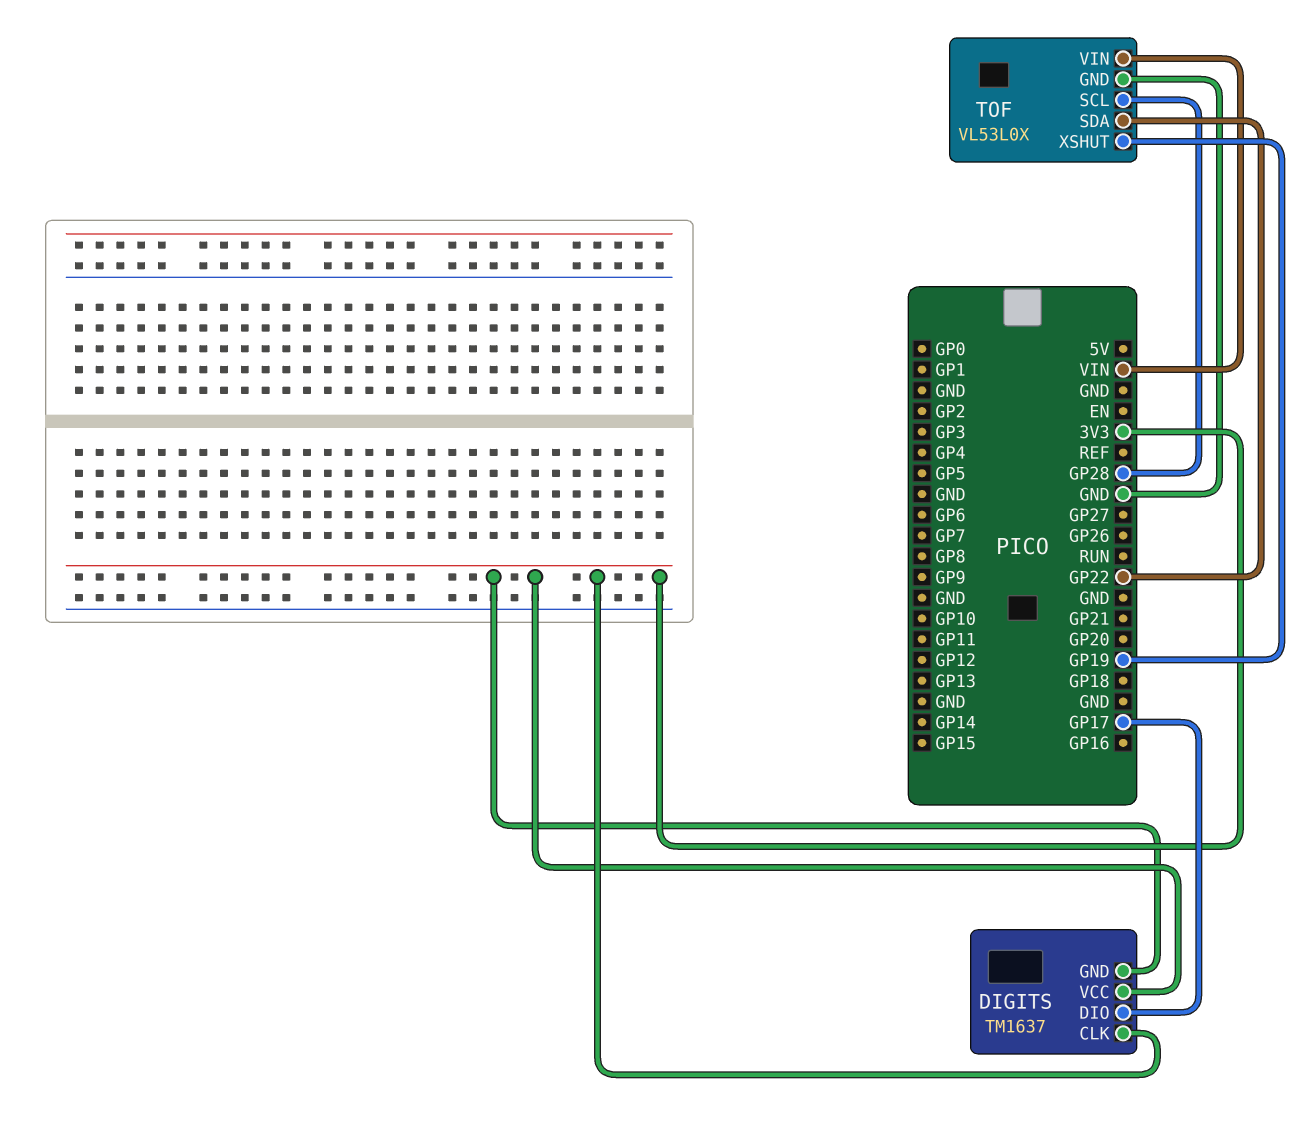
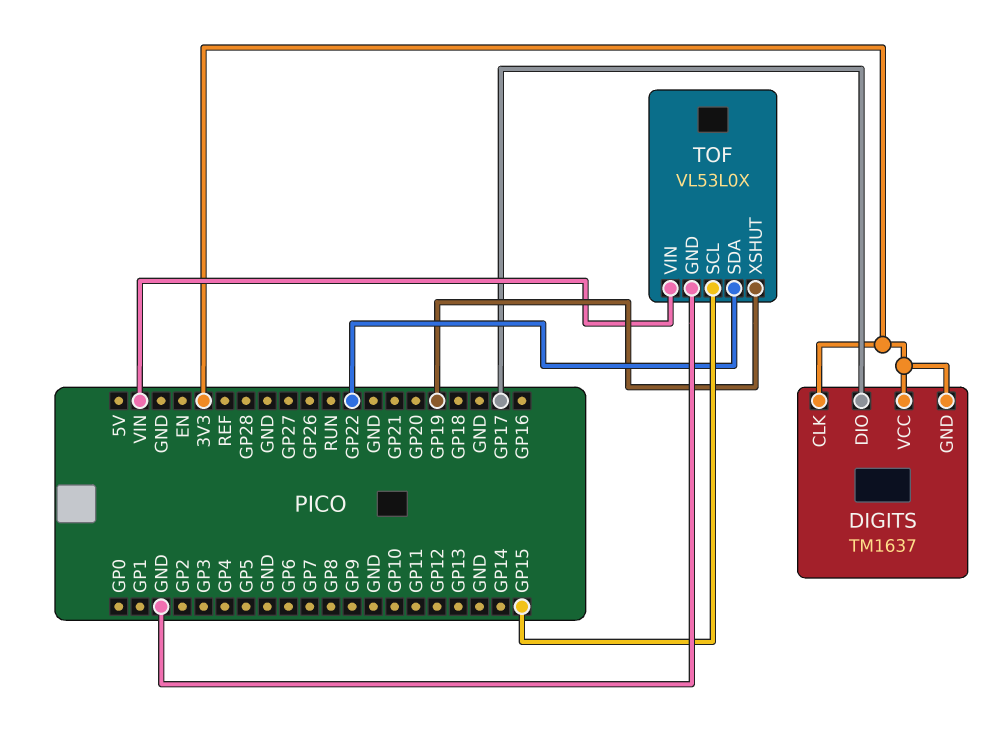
TOF pin SCL: GP28 -> GP15

